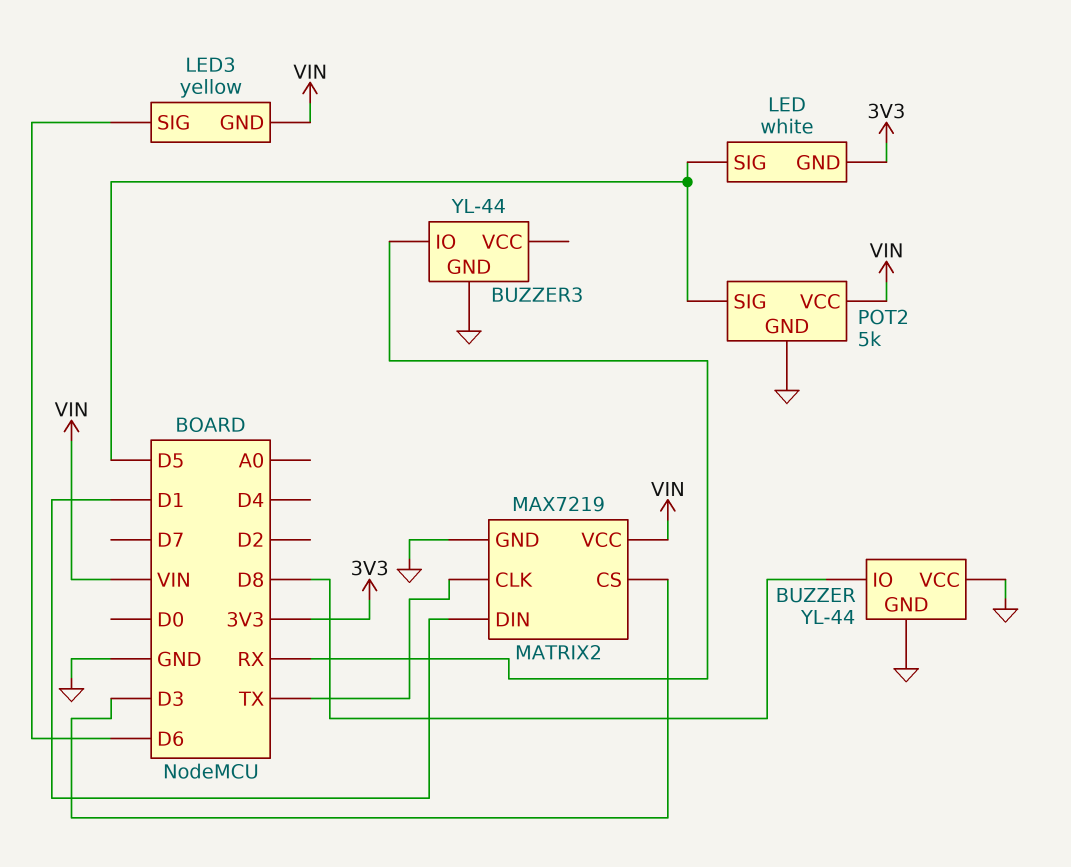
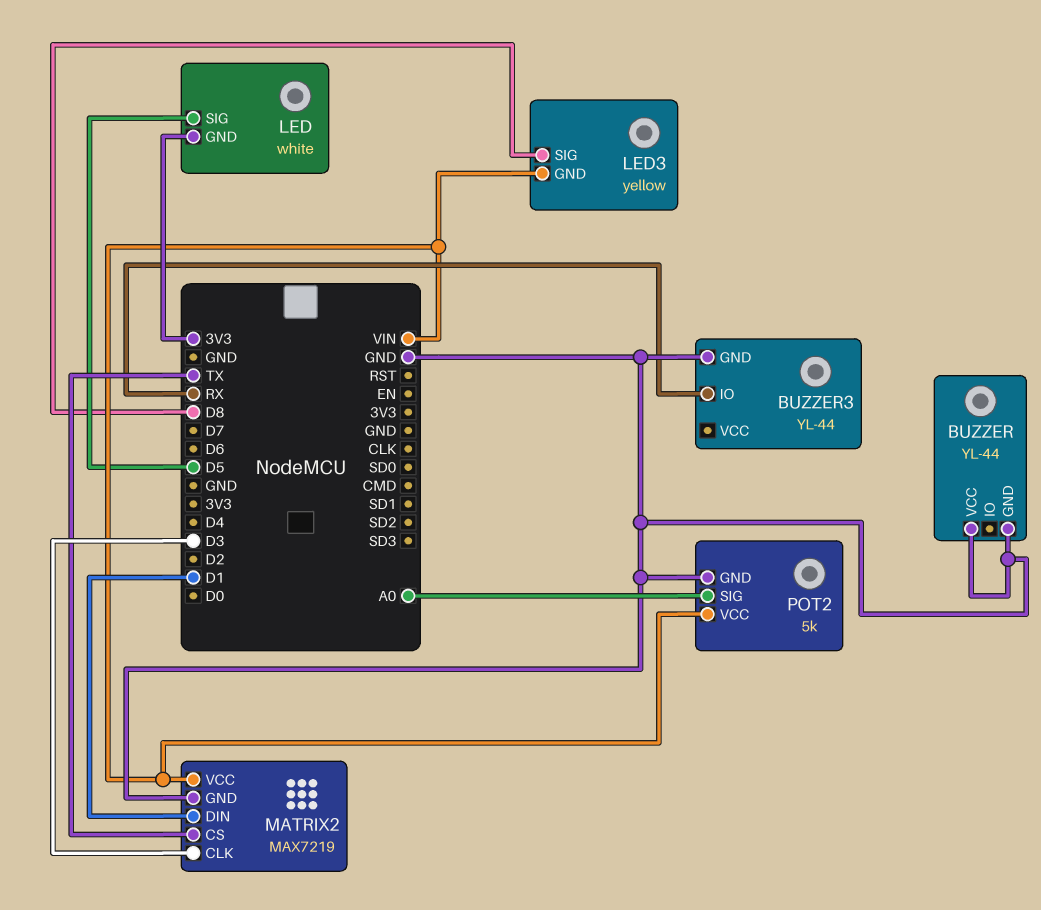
BUZZER pin IO: D8 -> none
LED3 pin SIG: D6 -> D8
MATRIX2 pin CLK: TX -> D3
MATRIX2 pin CS: D3 -> TX
POT2 pin SIG: D5 -> A0

